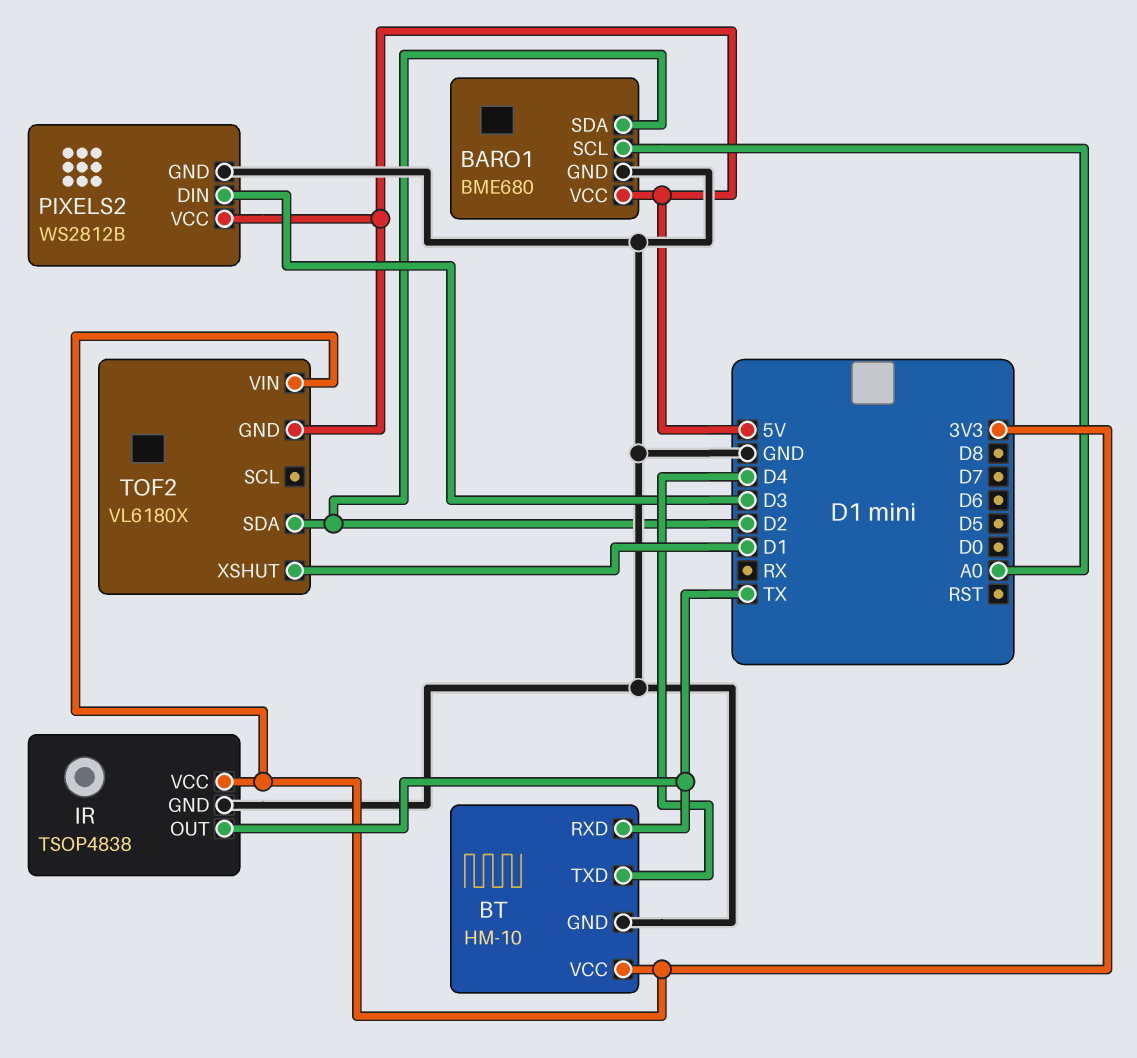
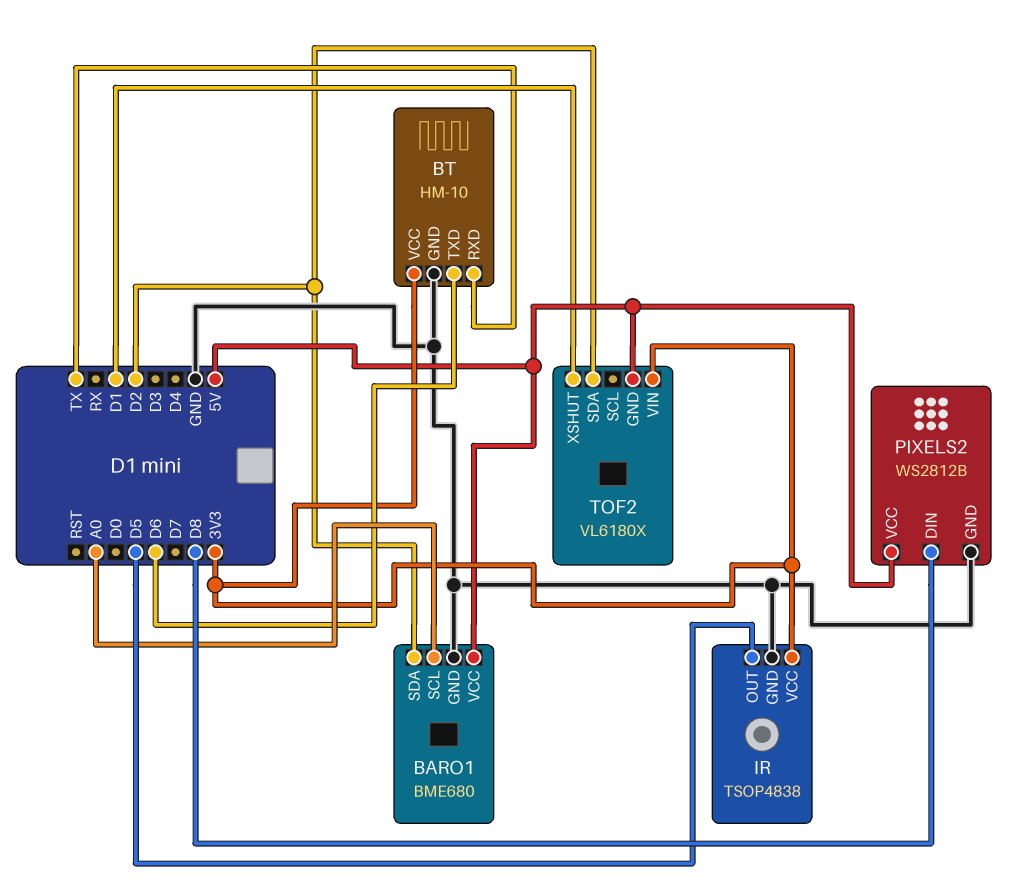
BT pin TXD: D4 -> D6
IR pin OUT: TX -> D5
PIXELS2 pin DIN: D3 -> D8

